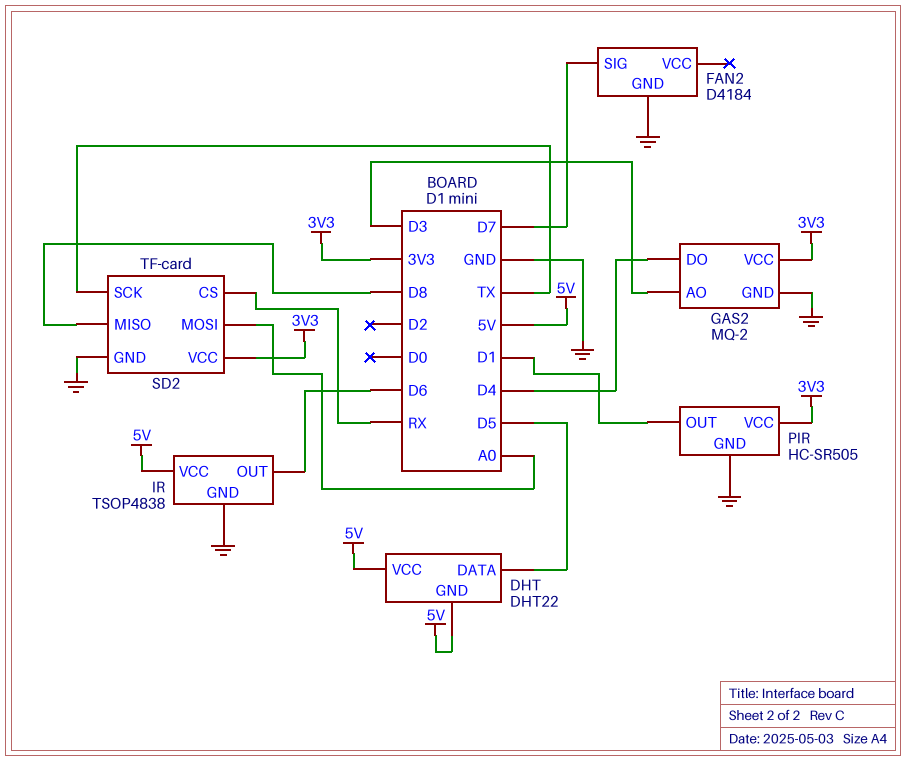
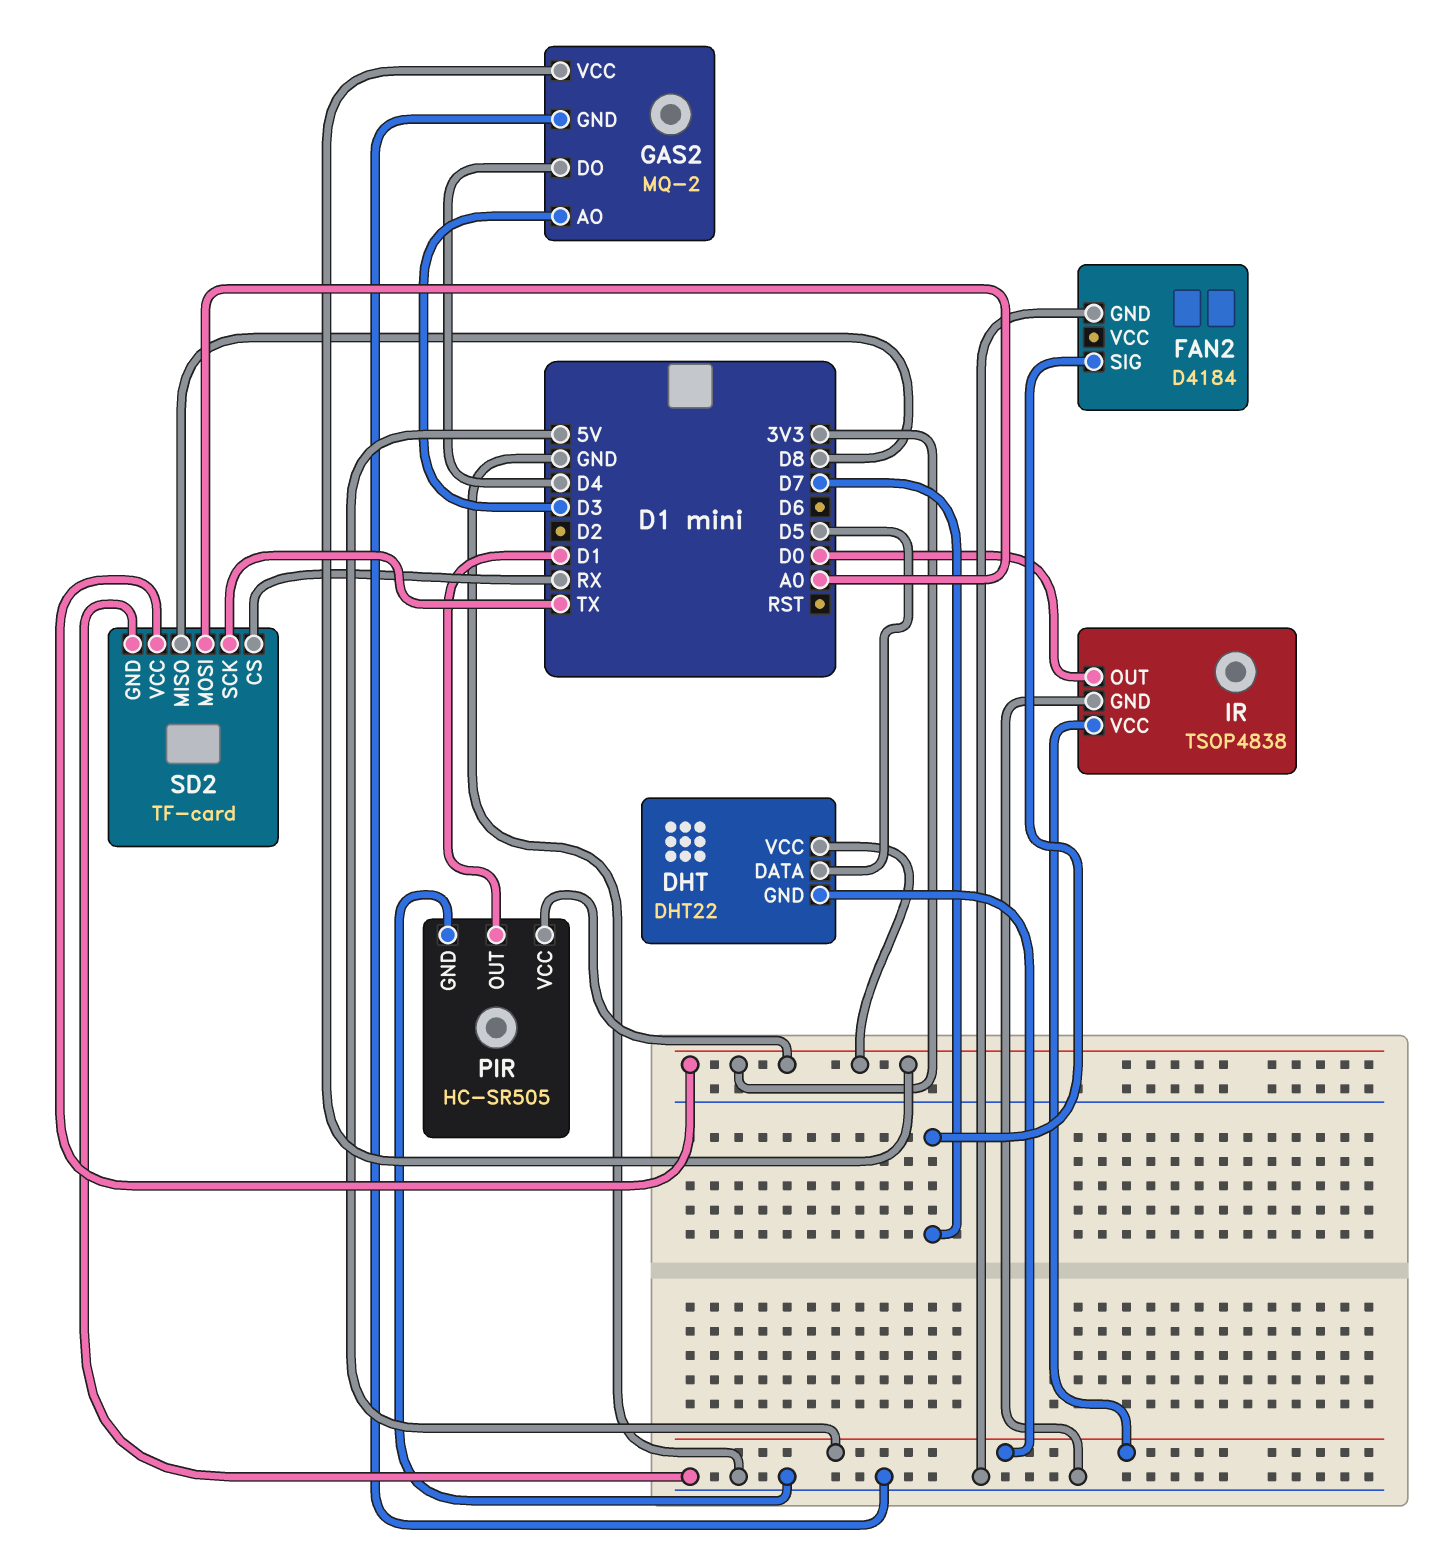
DHT pin VCC: 5V -> 3V3
IR pin OUT: D6 -> D0

